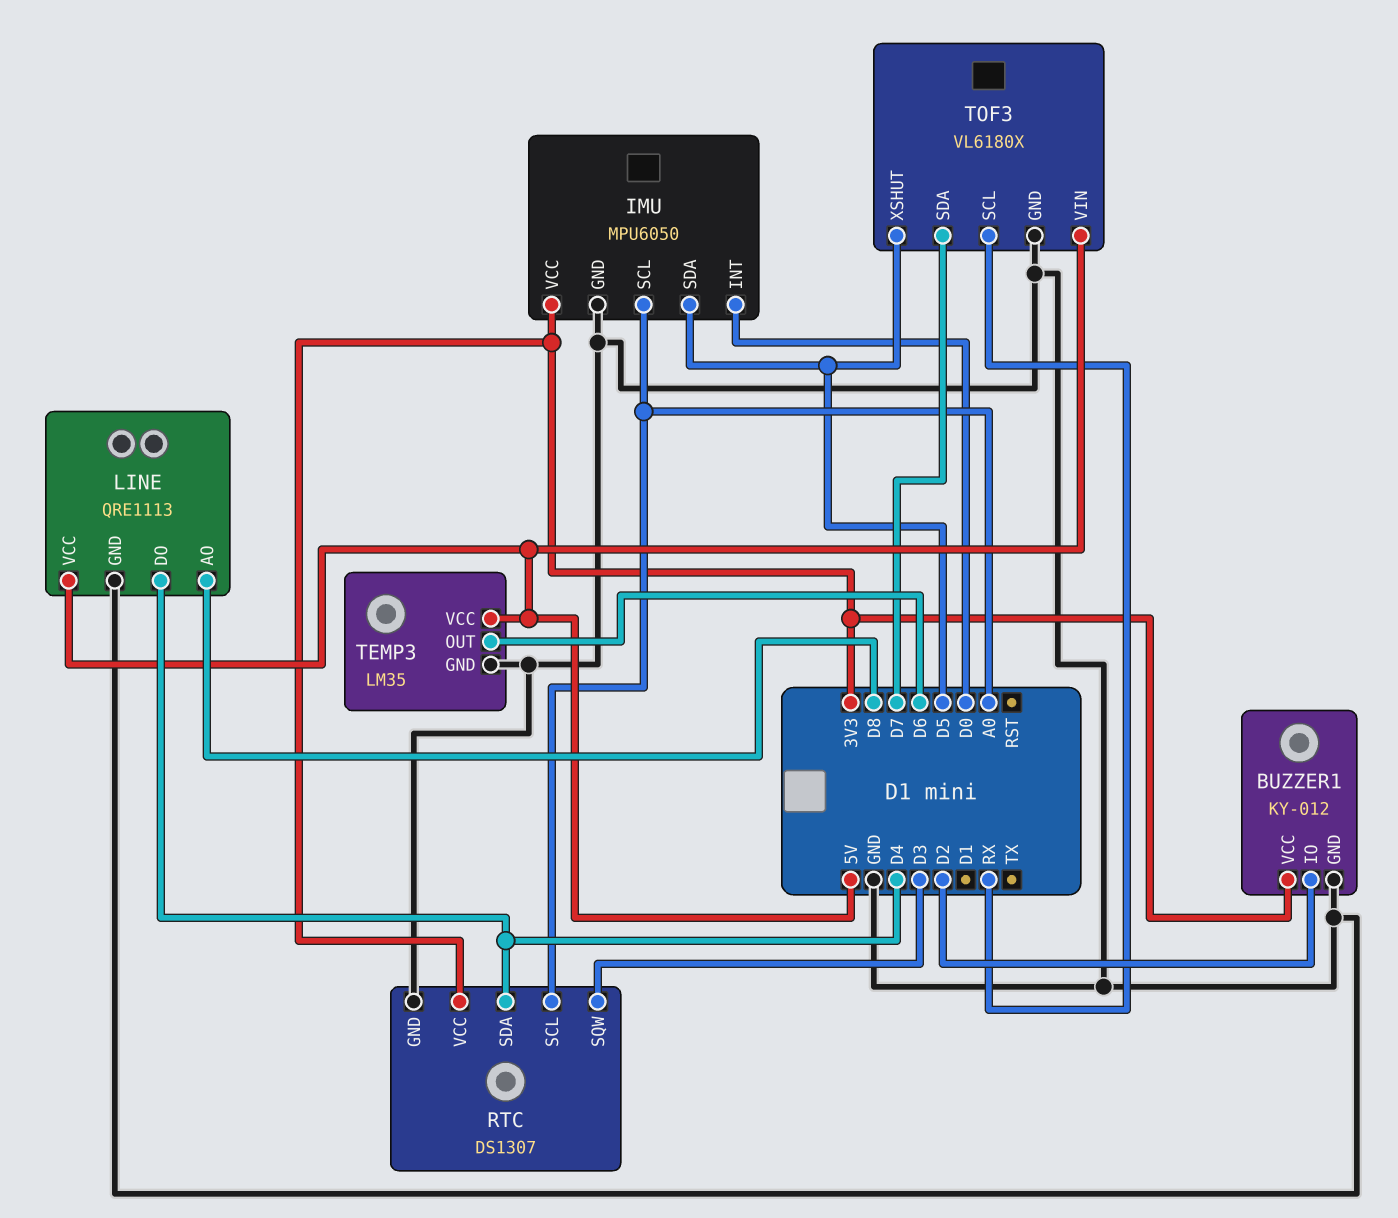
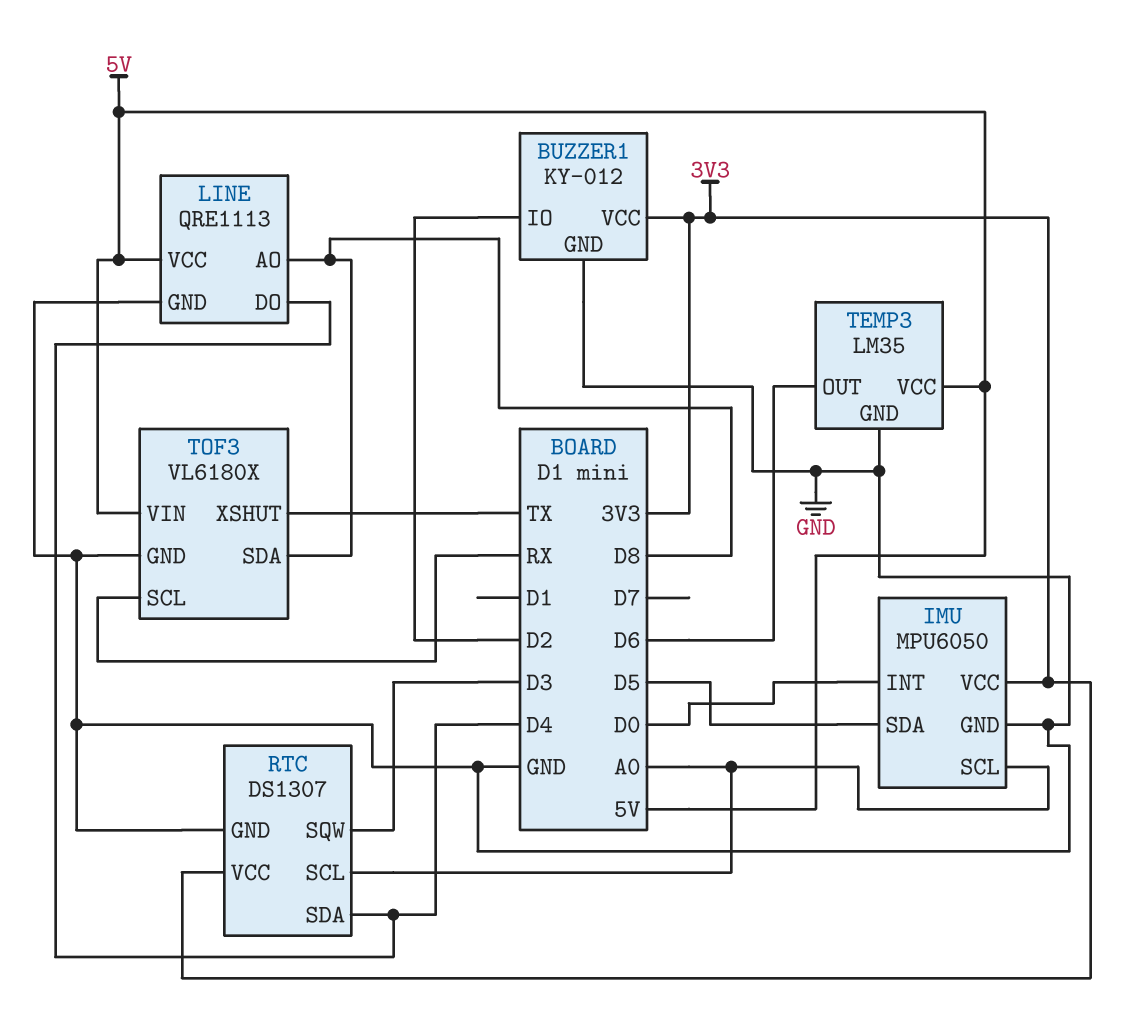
TOF3 pin SDA: D7 -> D8
TOF3 pin XSHUT: D5 -> TX

